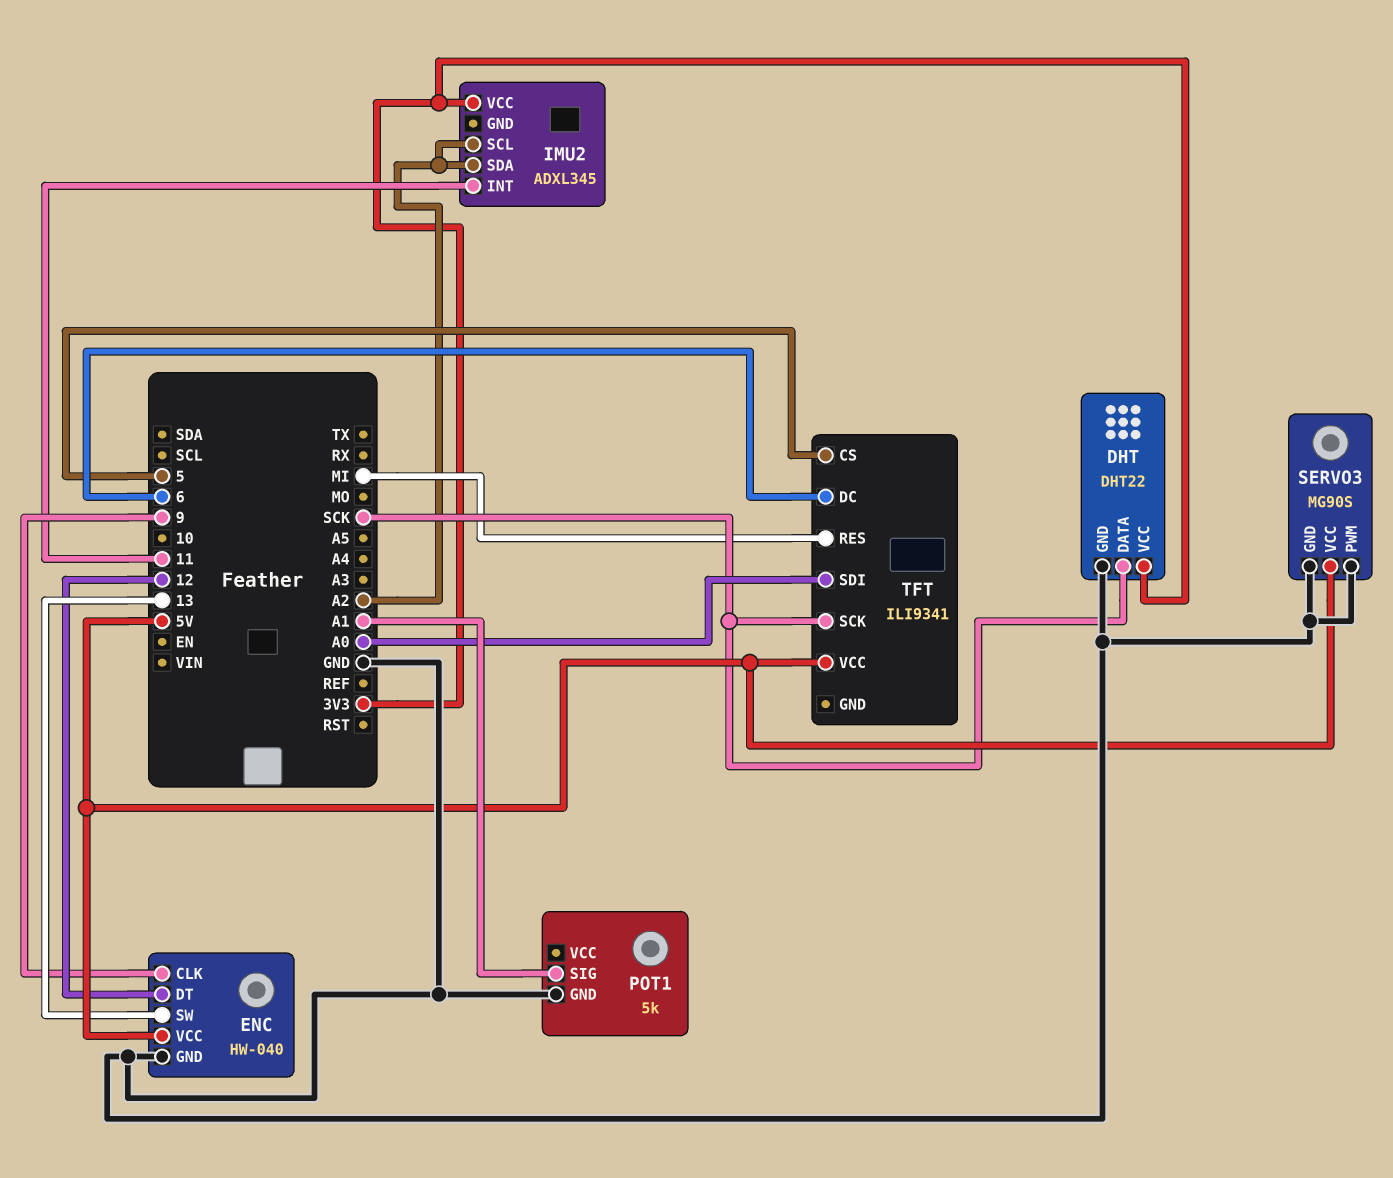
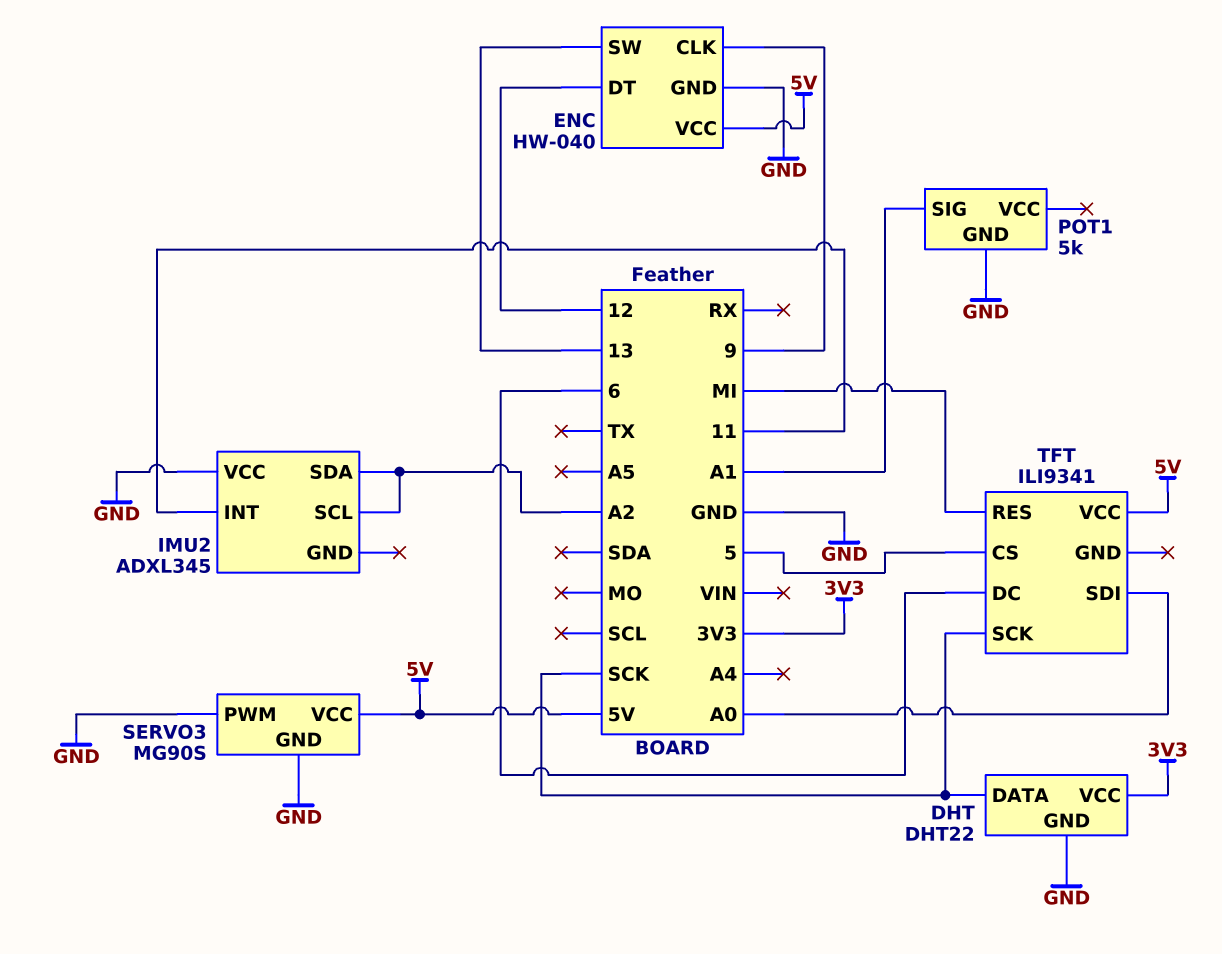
IMU2 pin VCC: 3V3 -> GND

